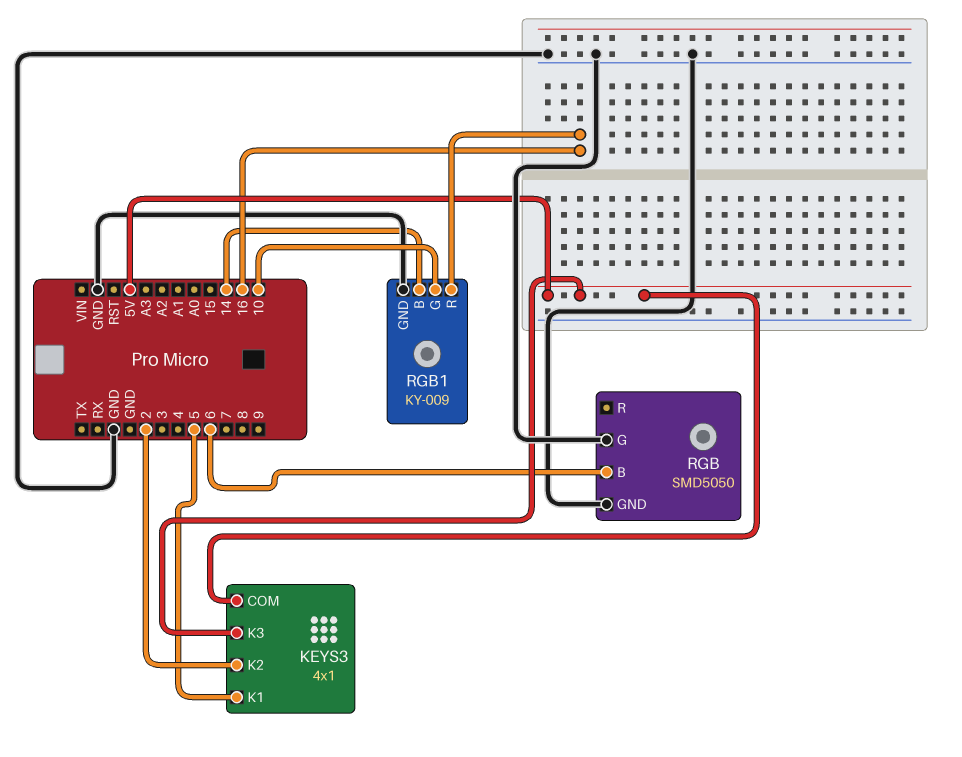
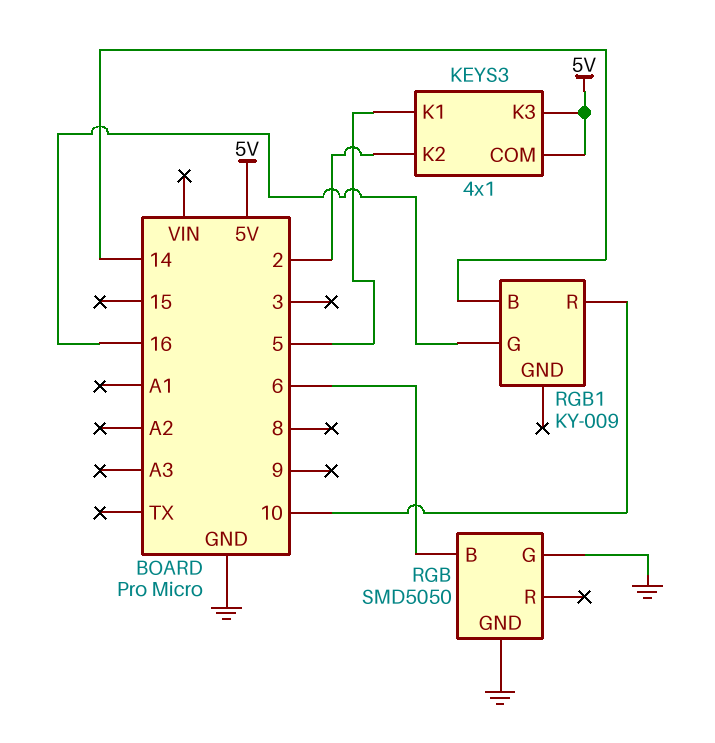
RGB1 pin G: 10 -> 16
RGB1 pin GND: GND -> none
RGB1 pin R: 16 -> 10

